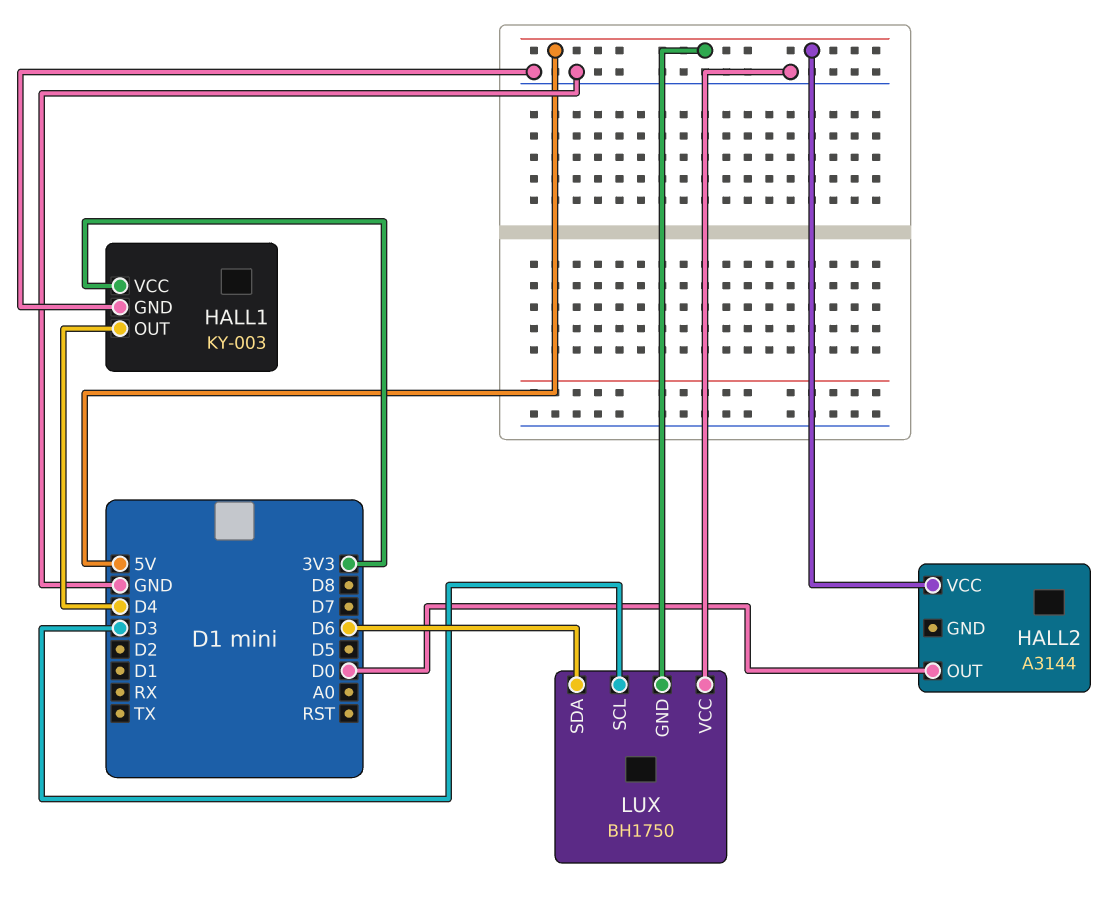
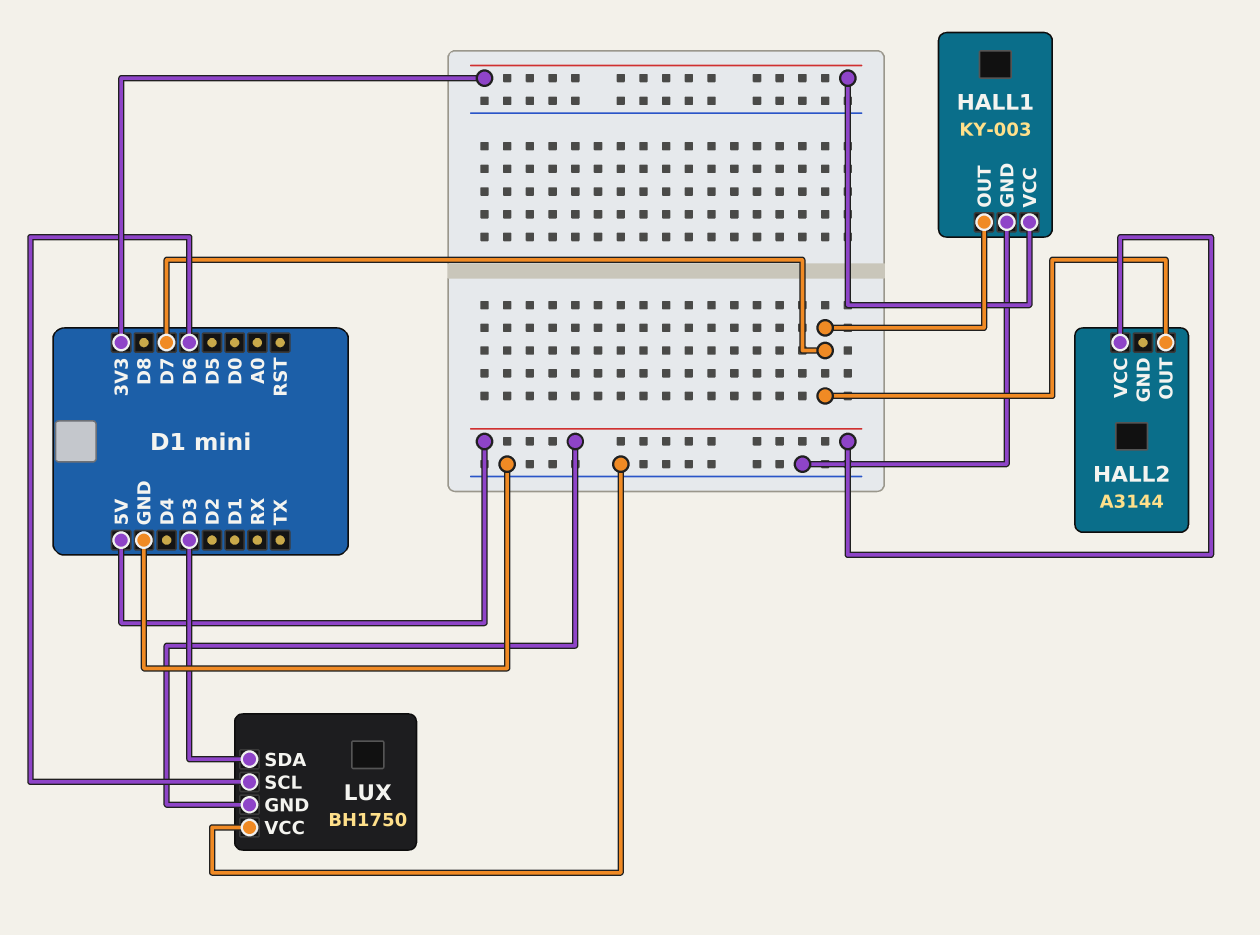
HALL1 pin OUT: D4 -> D7
HALL2 pin OUT: D0 -> D7
LUX pin SCL: D3 -> D6
LUX pin SDA: D6 -> D3

